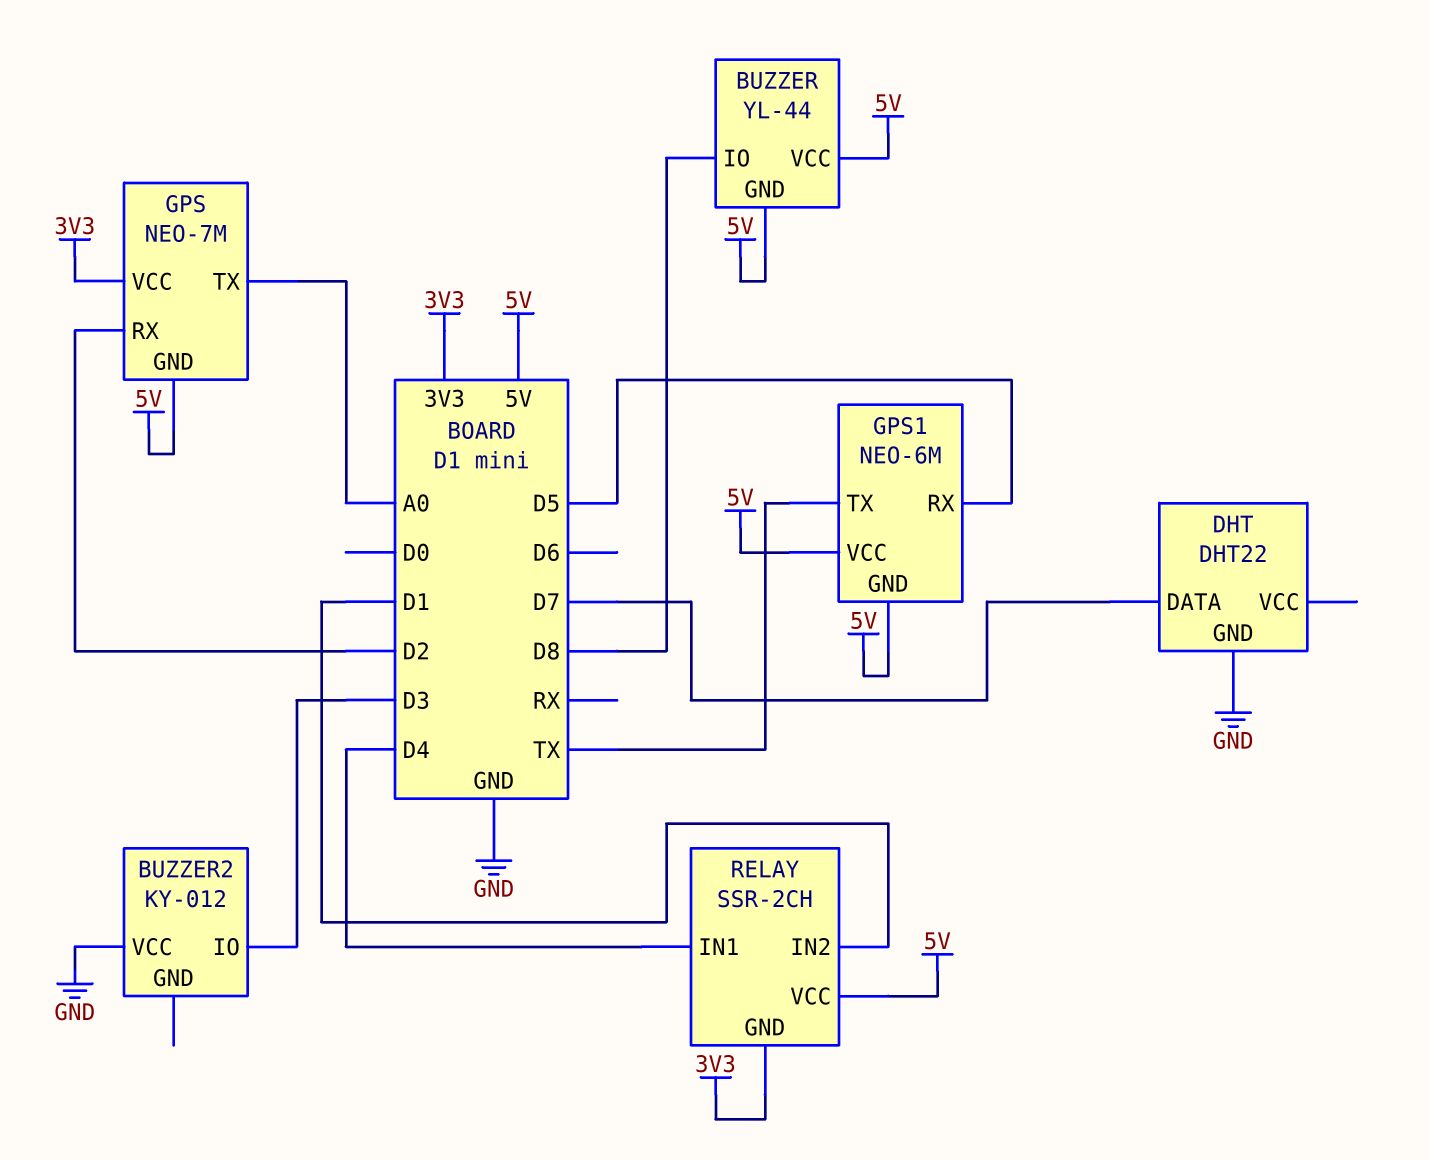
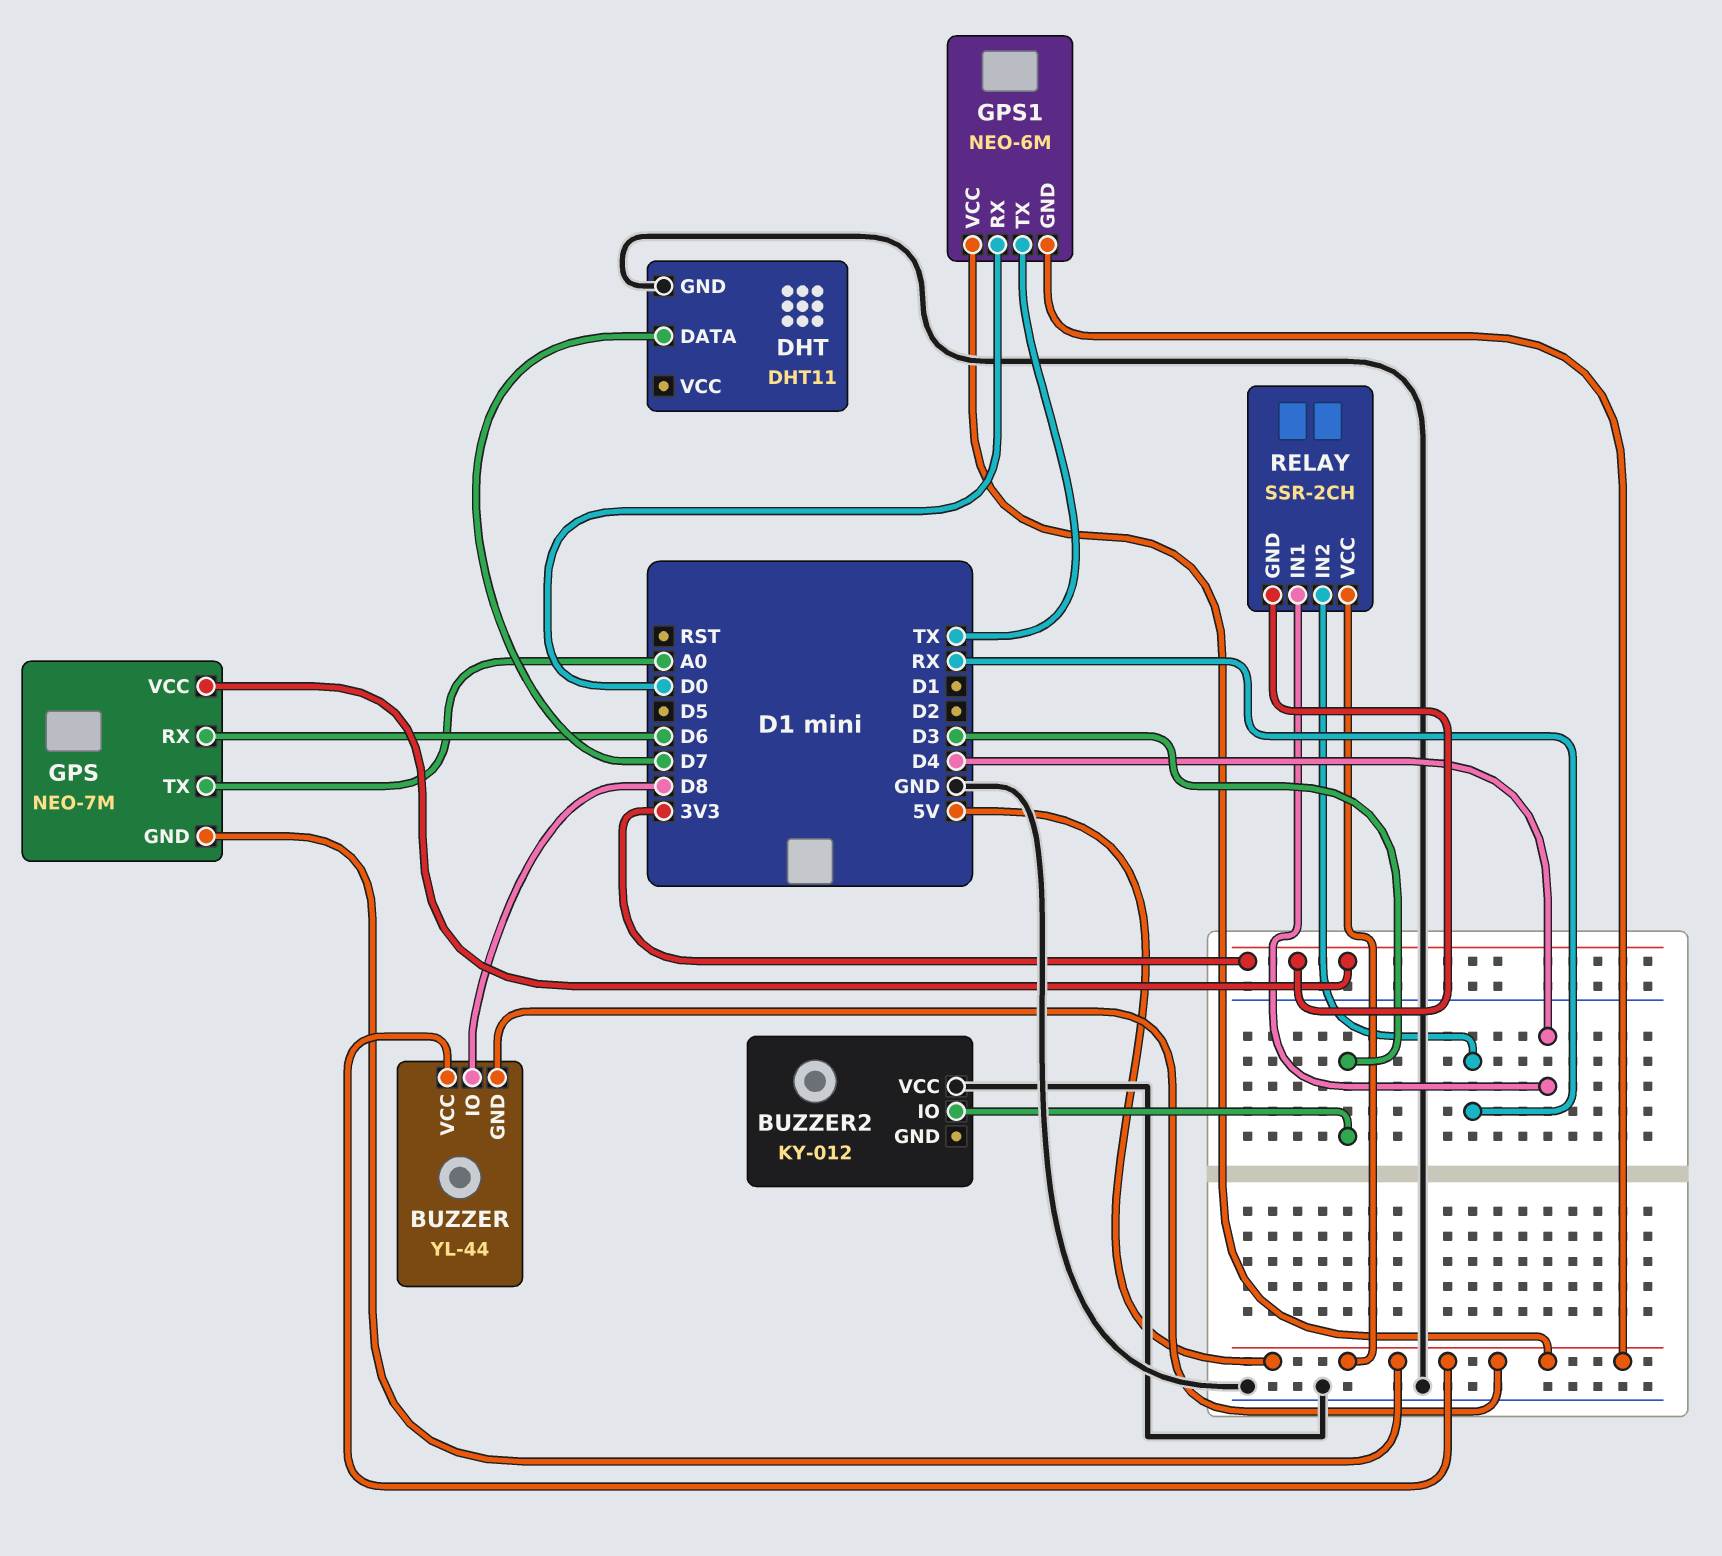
DHT: DHT22 -> DHT11
GPS pin RX: D2 -> D6
GPS1 pin RX: D5 -> D0
RELAY pin IN2: D1 -> RX

